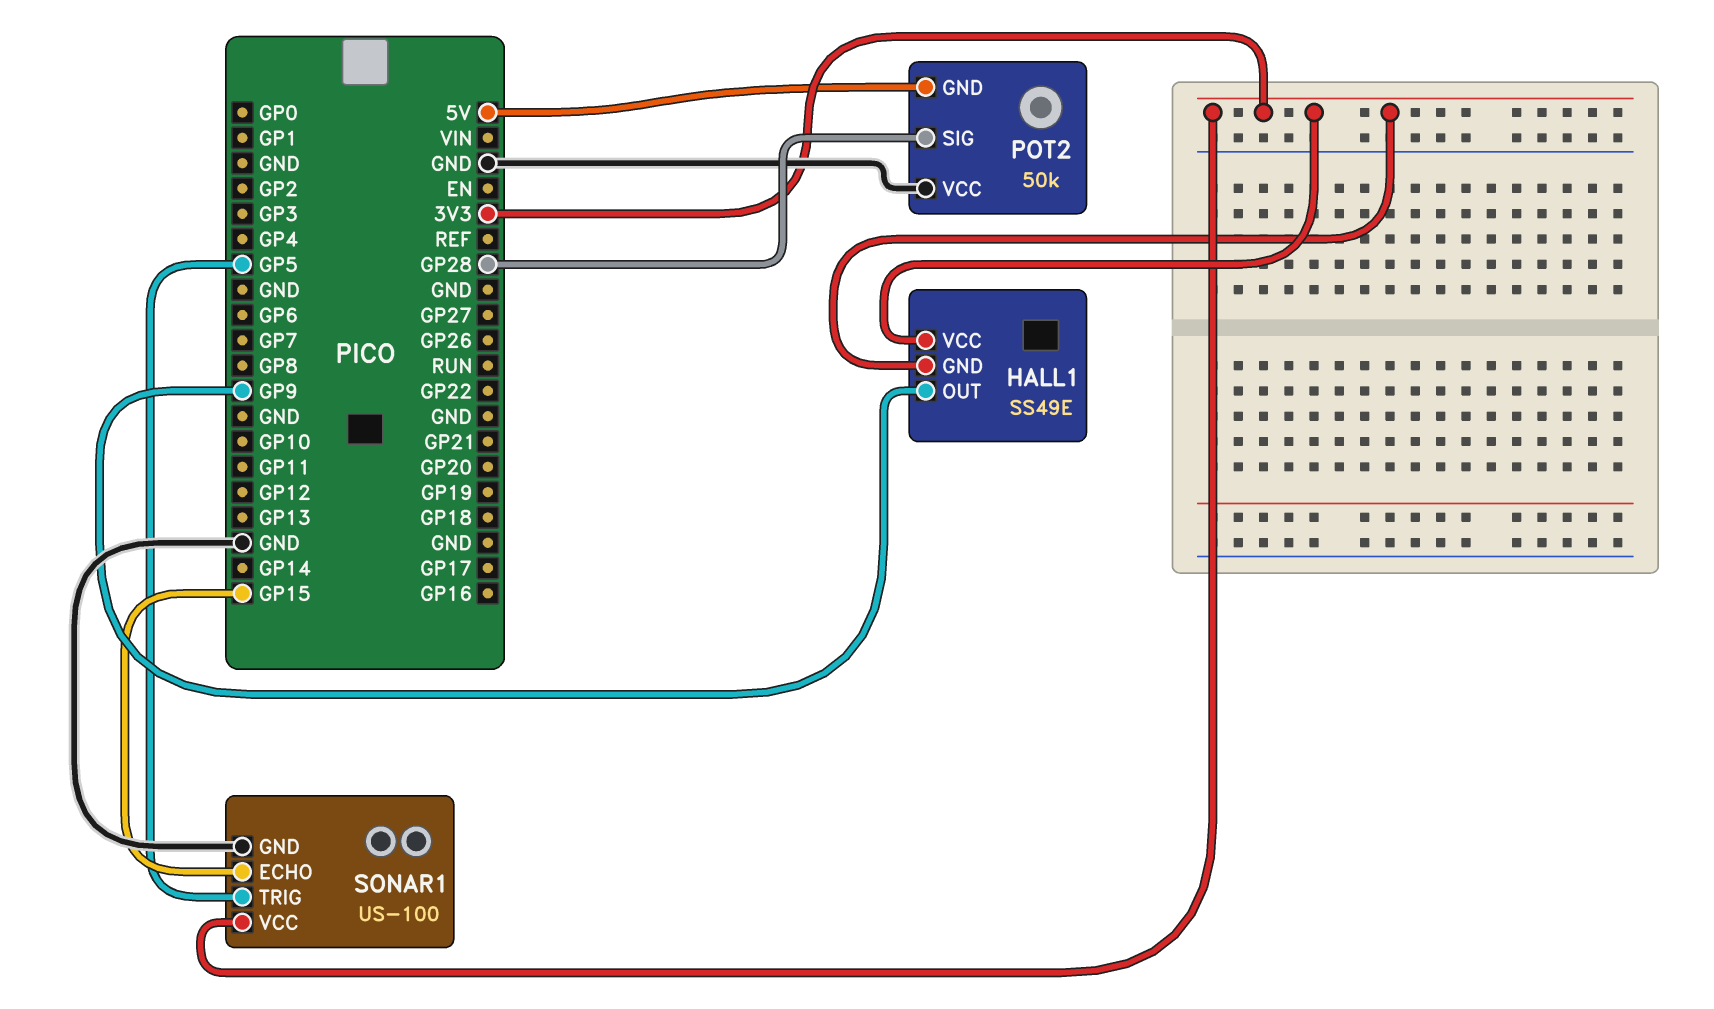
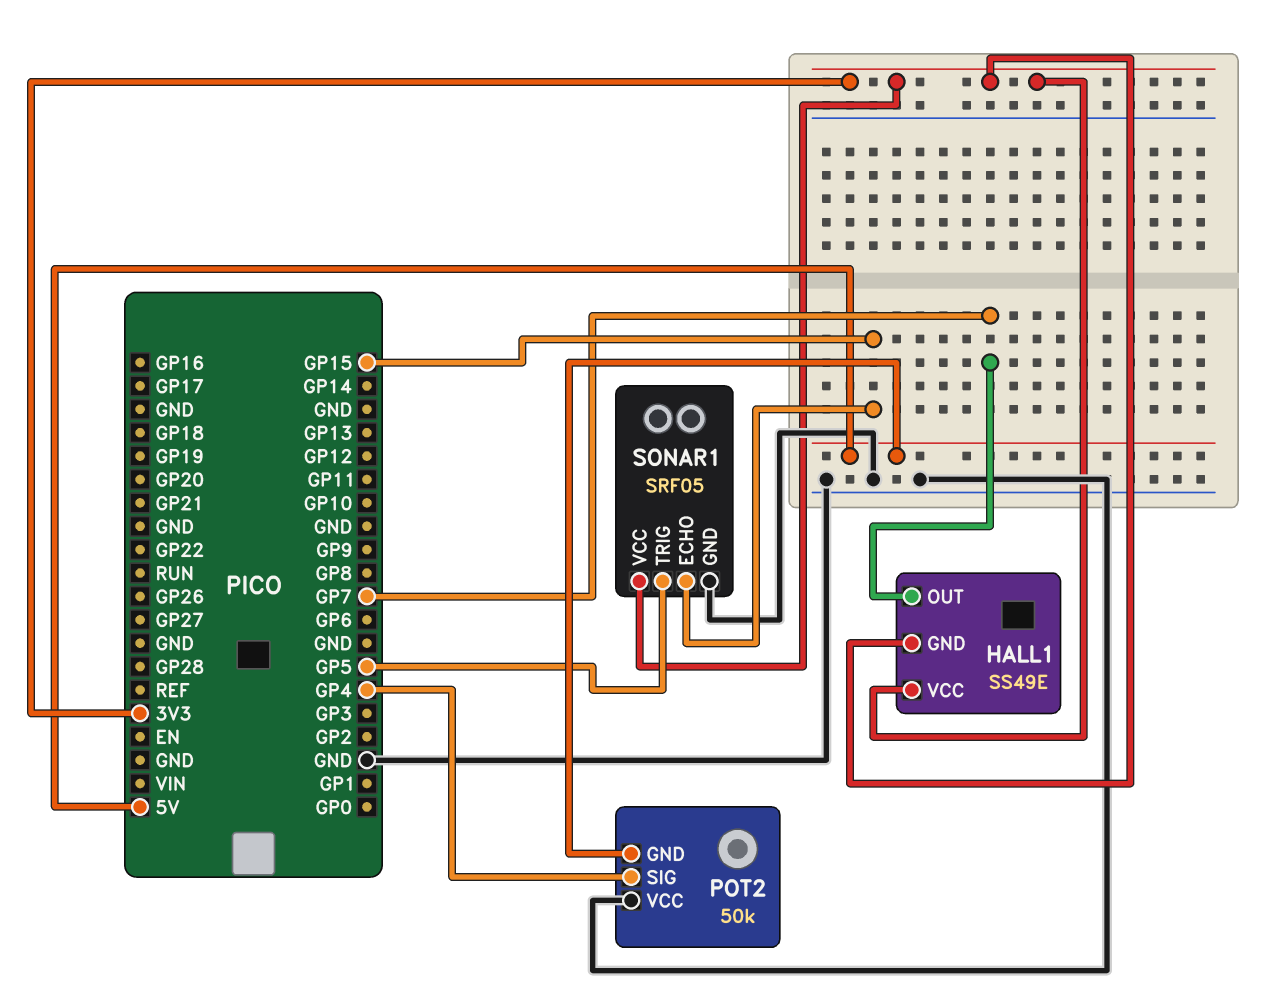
HALL1 pin OUT: GP9 -> GP7
POT2 pin SIG: GP28 -> GP4
SONAR1: US-100 -> SRF05

